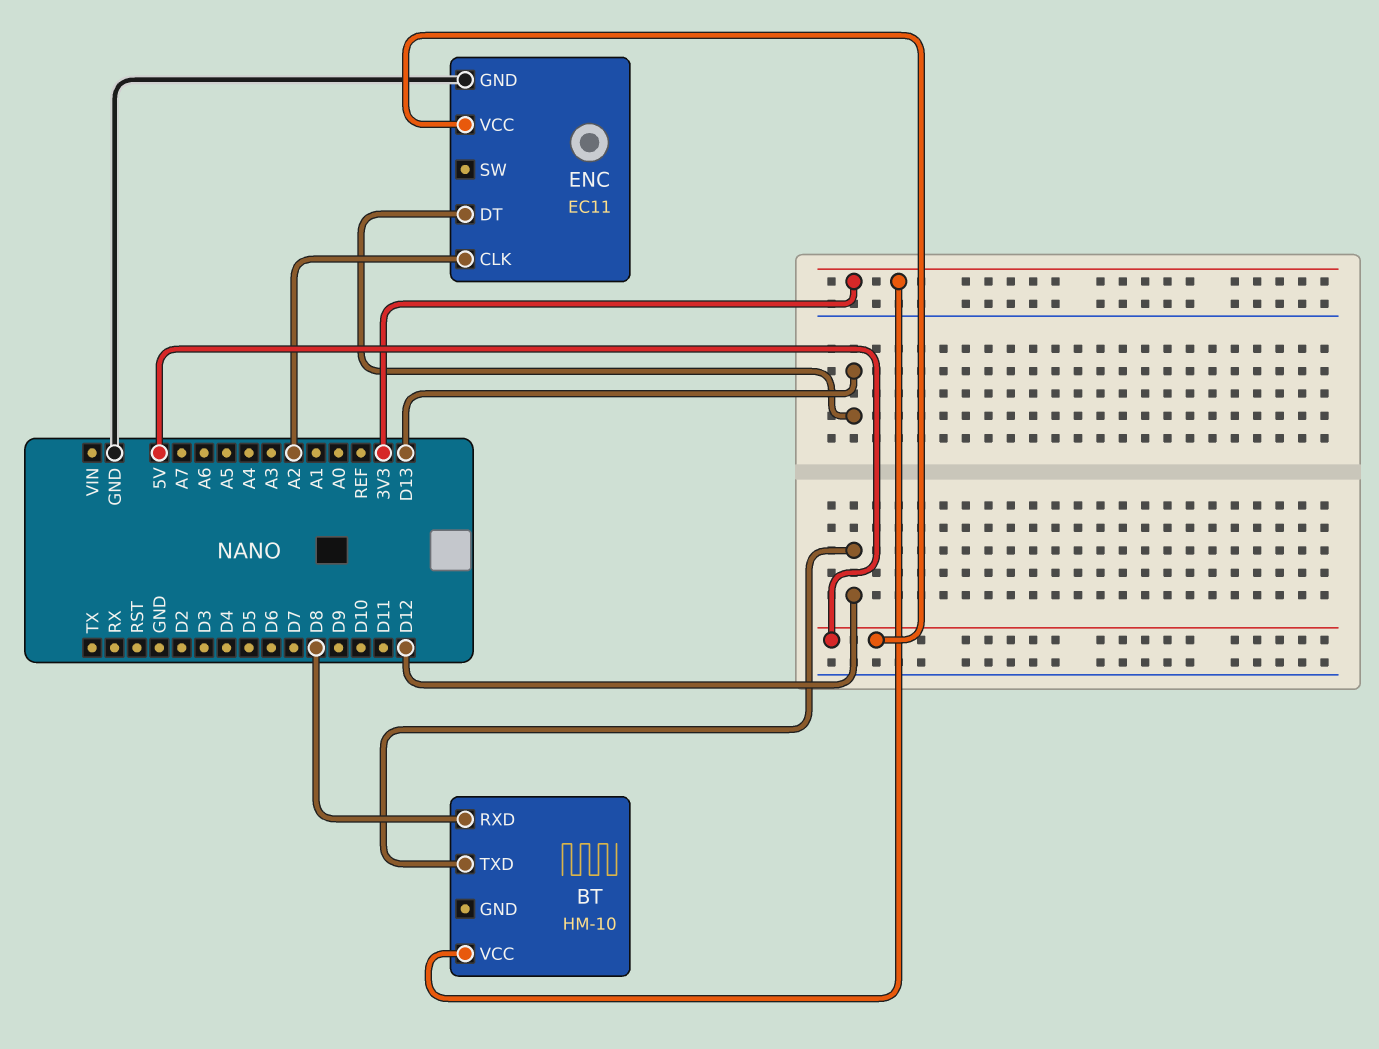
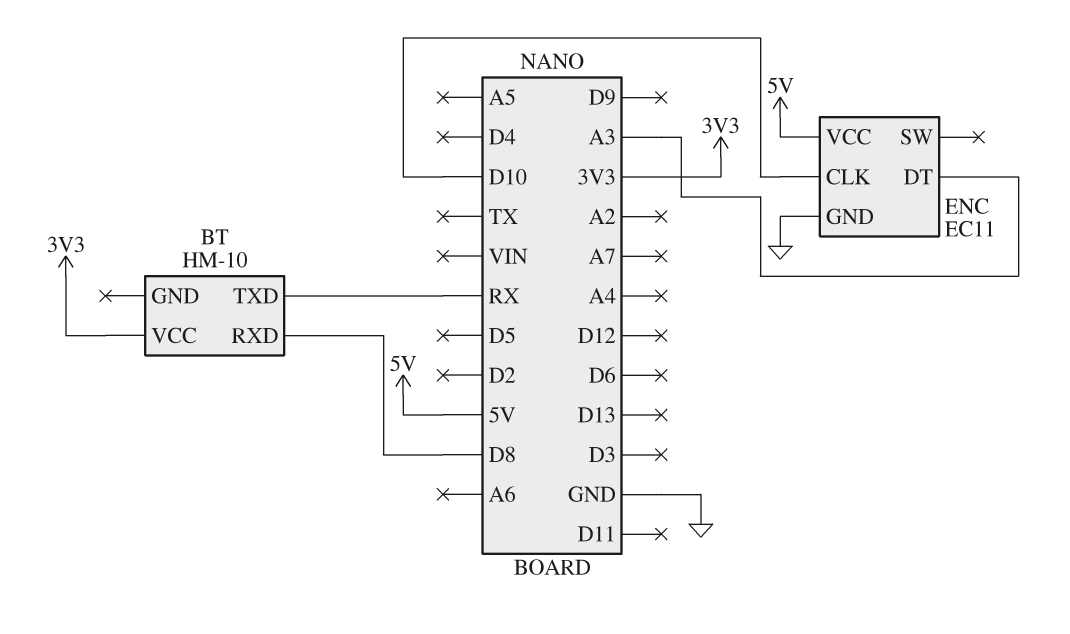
BT pin TXD: D12 -> RX
ENC pin CLK: A2 -> D10
ENC pin DT: D13 -> A3

